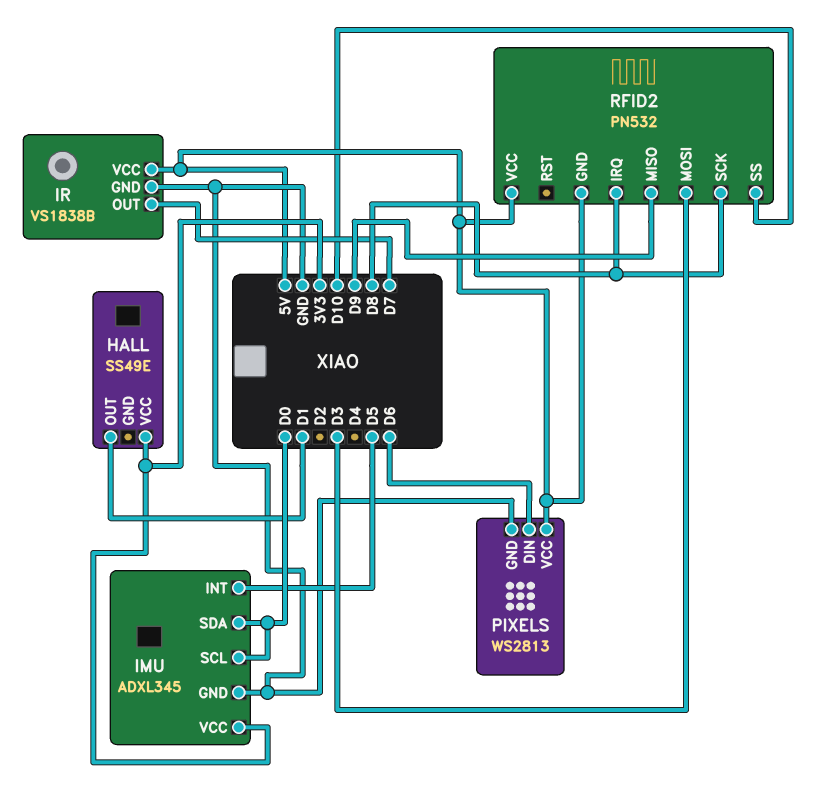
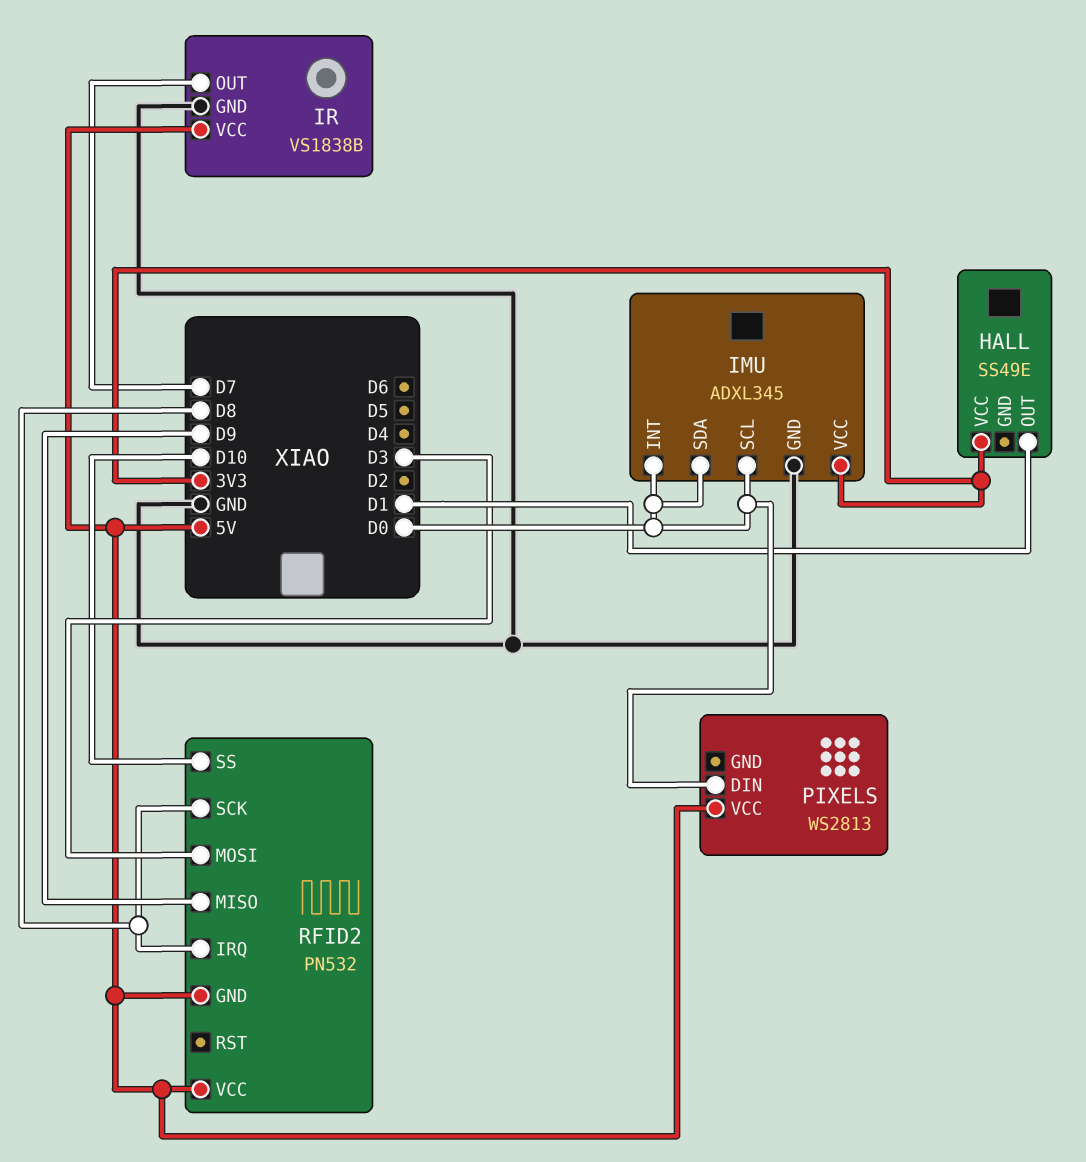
IMU pin INT: D5 -> D0
PIXELS pin DIN: D6 -> D0
PIXELS pin GND: GND -> none

